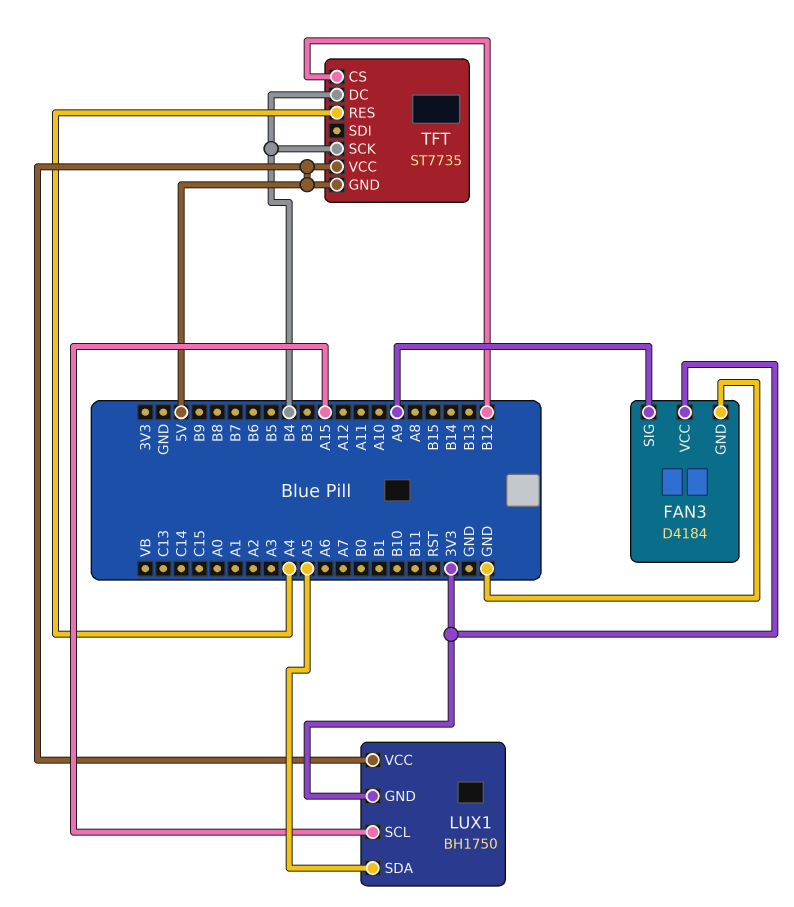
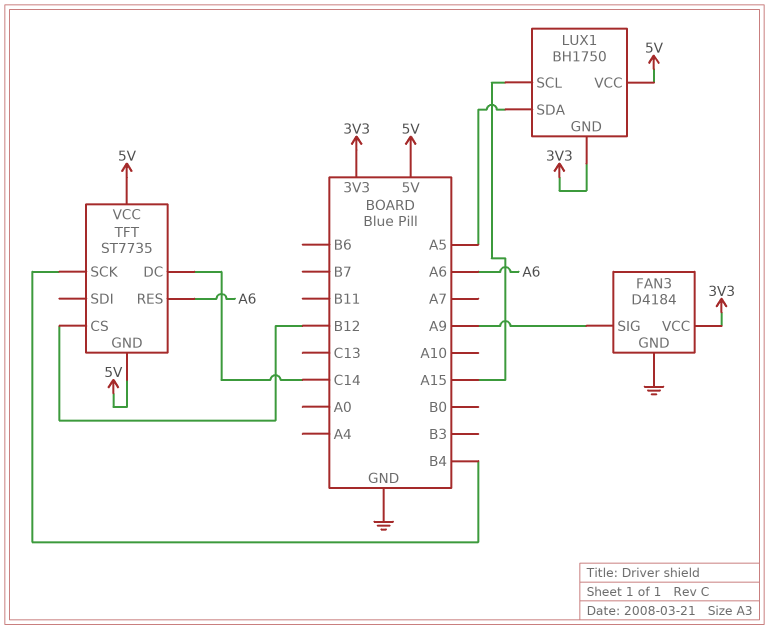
TFT pin DC: B4 -> C14
TFT pin RES: A4 -> A6

